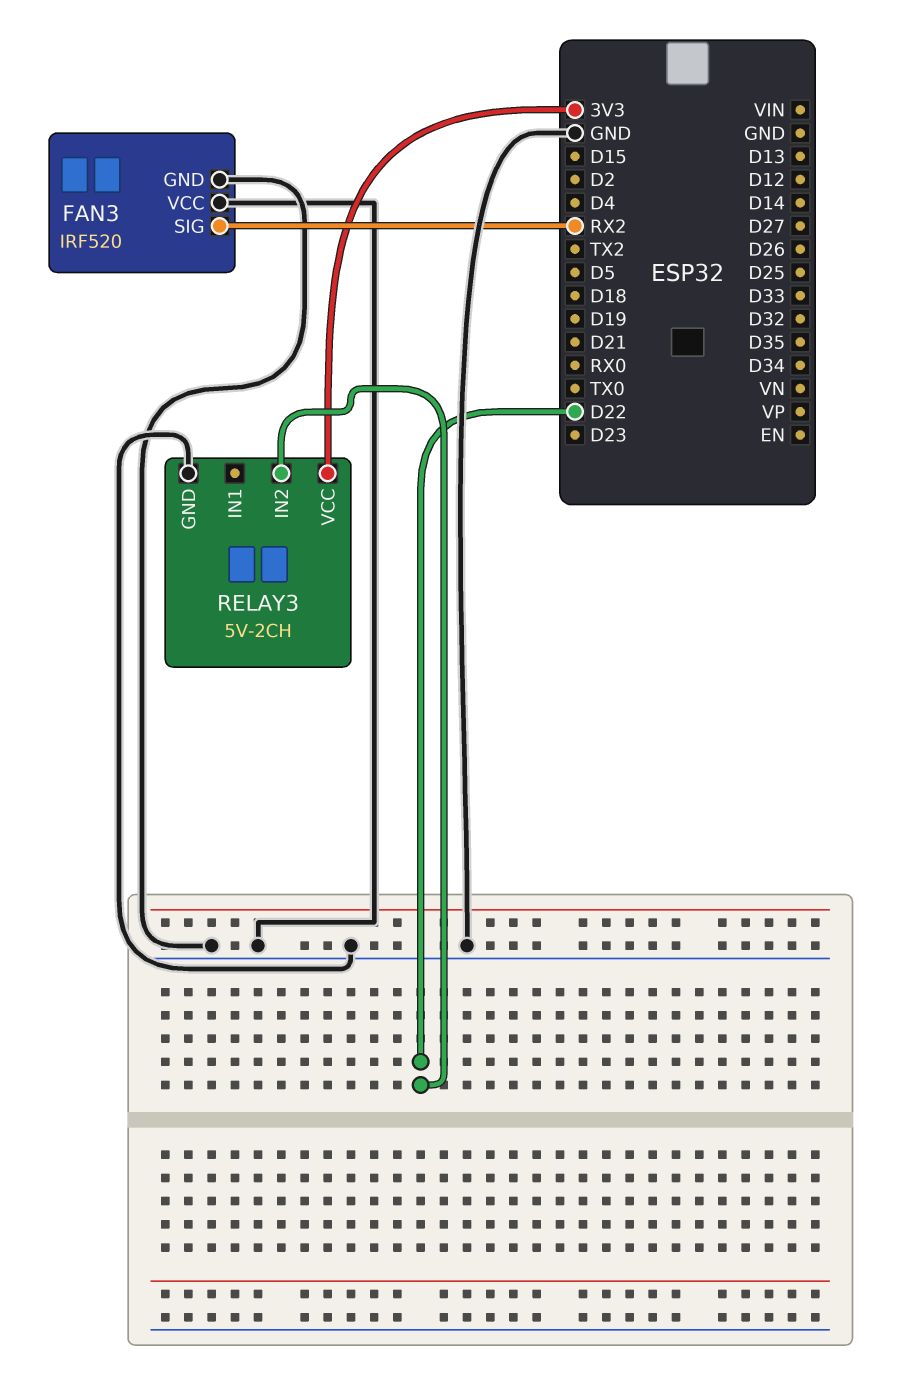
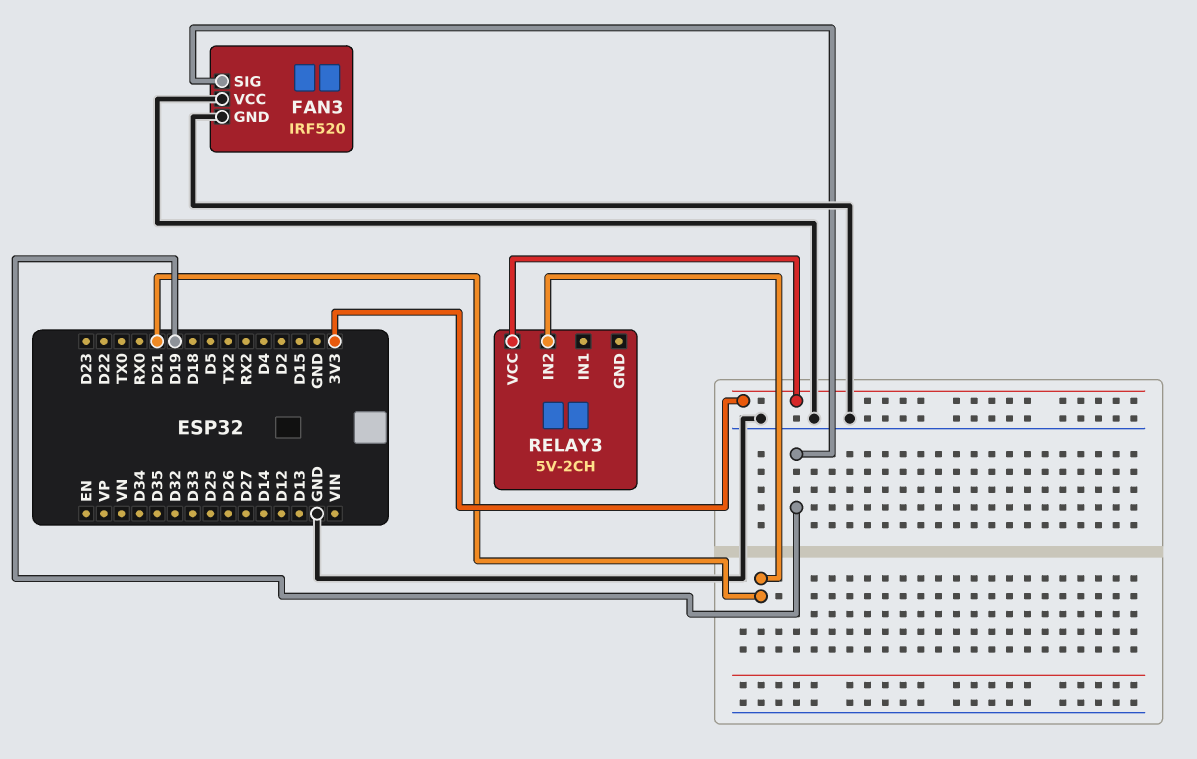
FAN3 pin SIG: RX2 -> D19
RELAY3 pin GND: GND -> none
RELAY3 pin IN2: D22 -> D21

